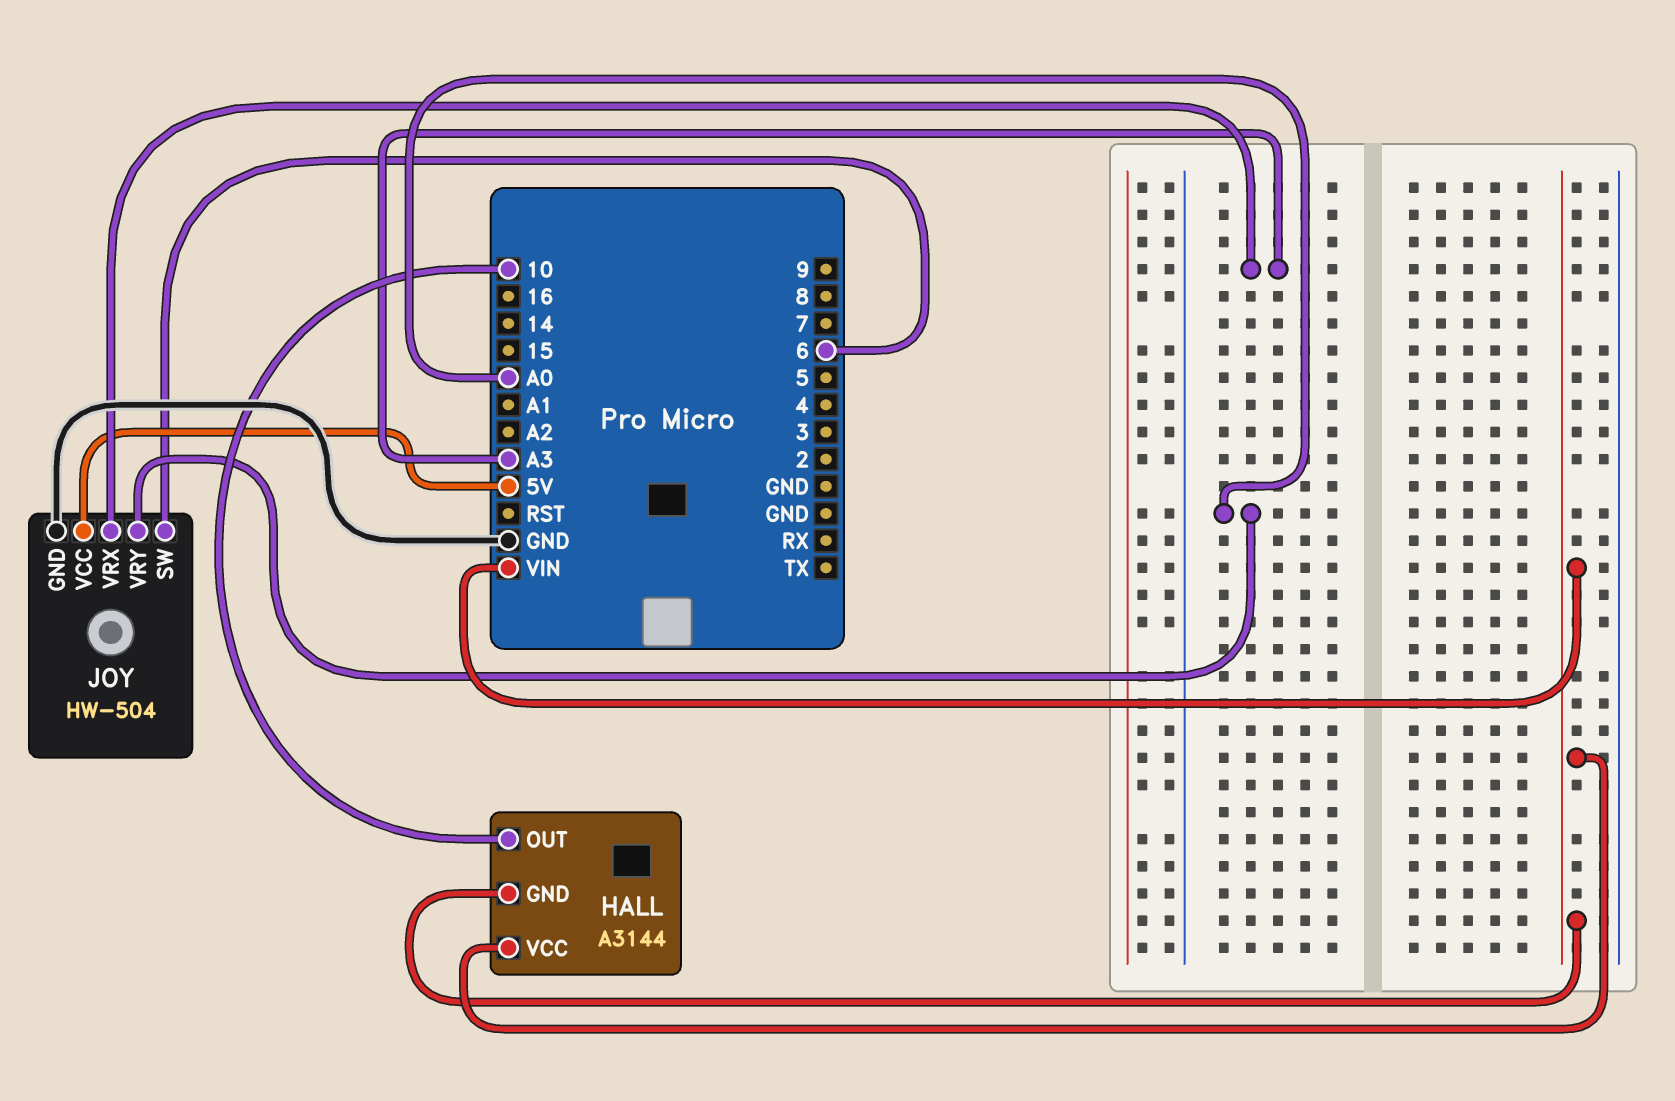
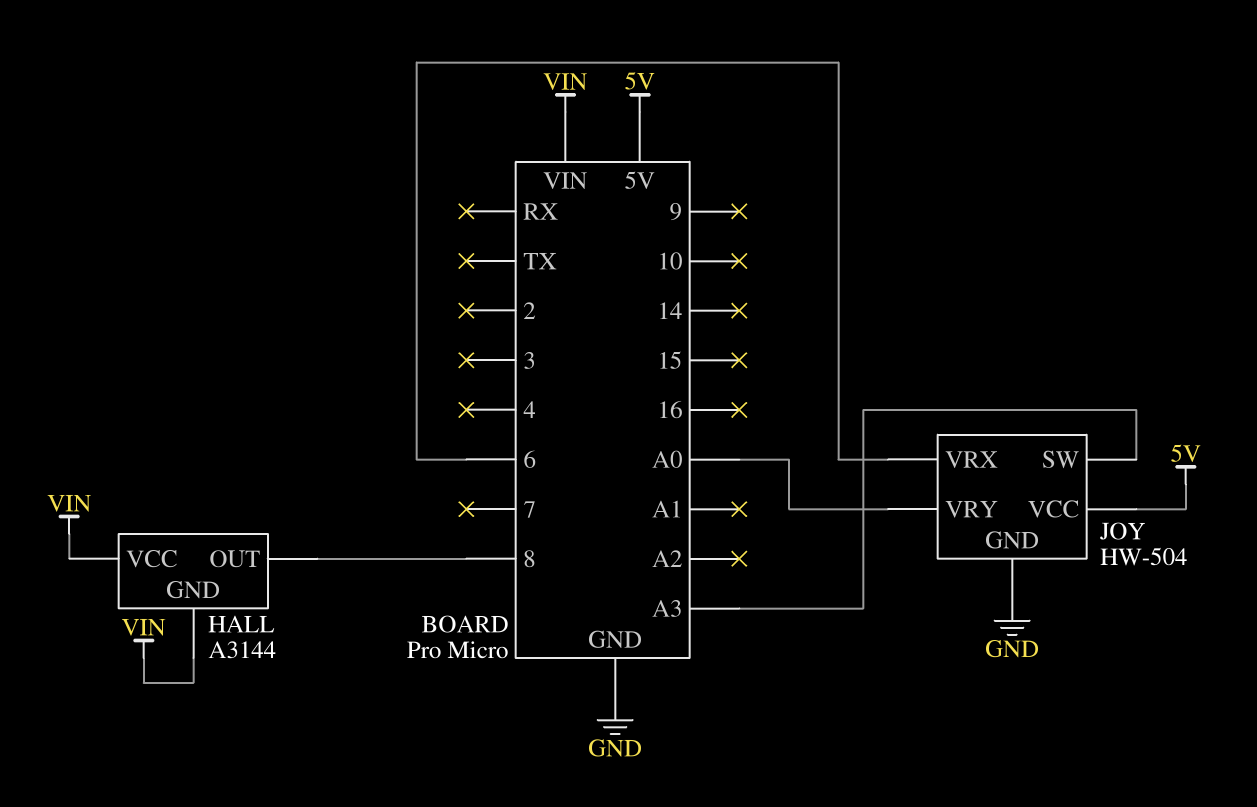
HALL pin OUT: 10 -> 8
JOY pin SW: 6 -> A3
JOY pin VRX: A3 -> 6

